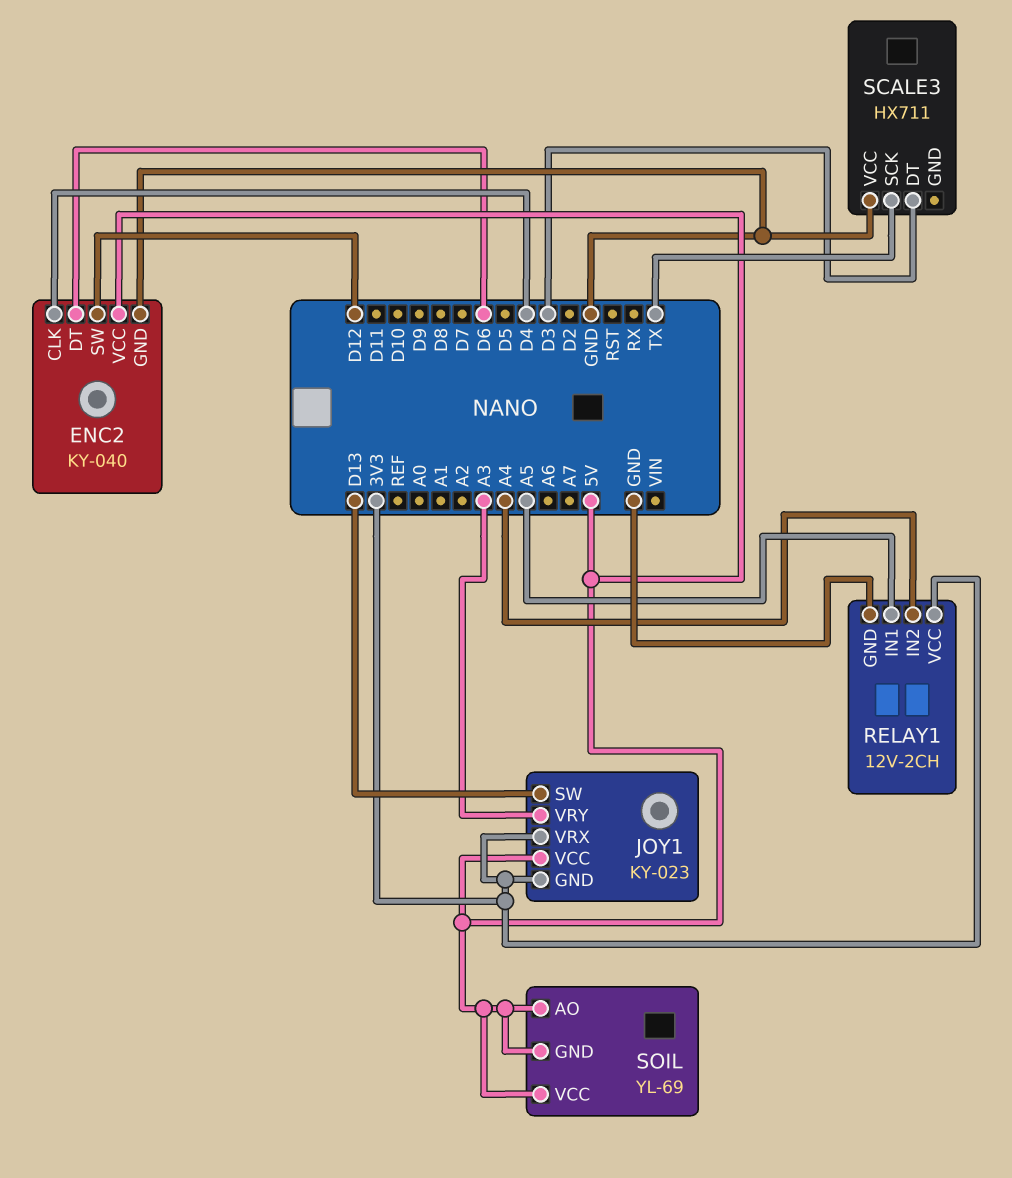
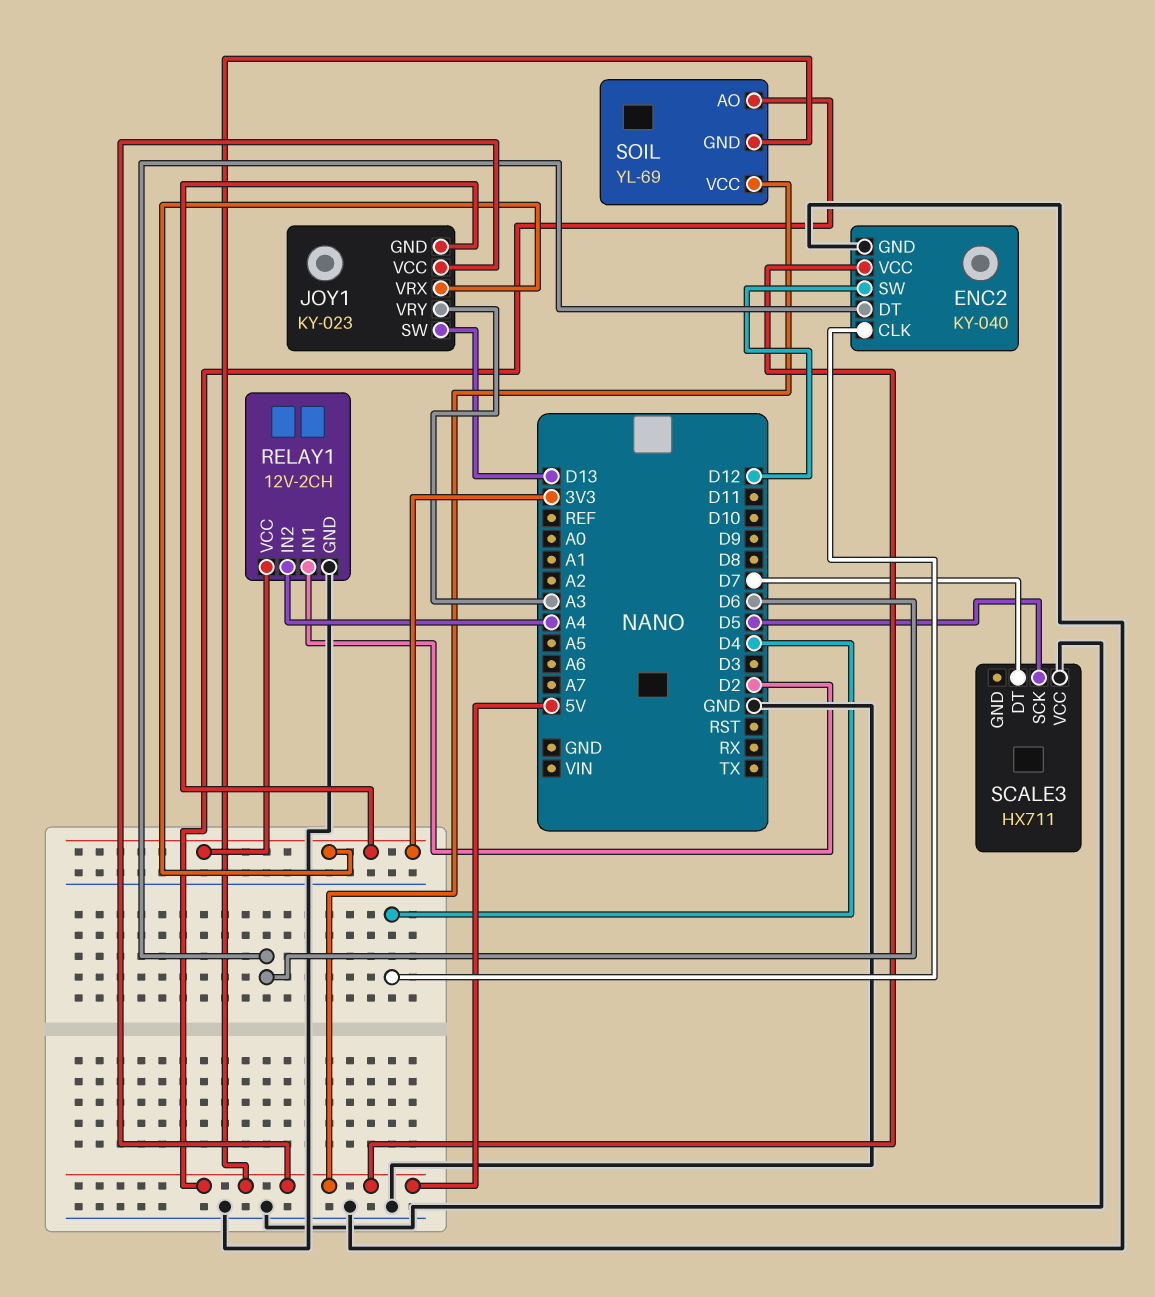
RELAY1 pin IN1: A5 -> D2
SCALE3 pin DT: D3 -> D7
SCALE3 pin SCK: TX -> D5

